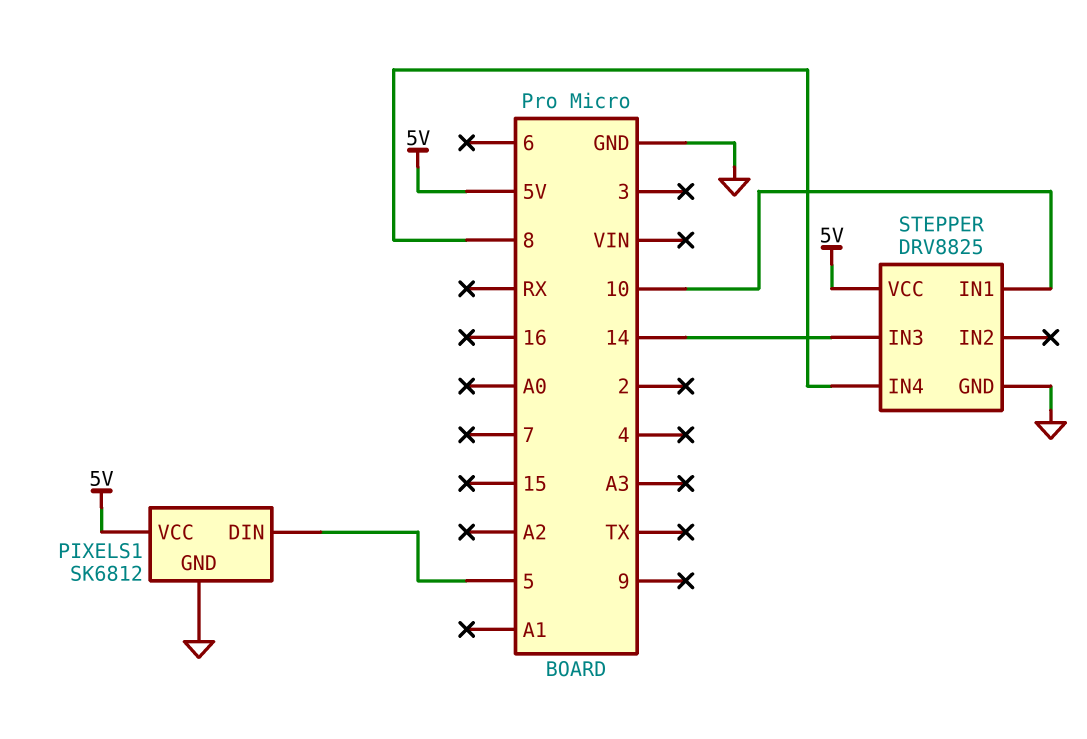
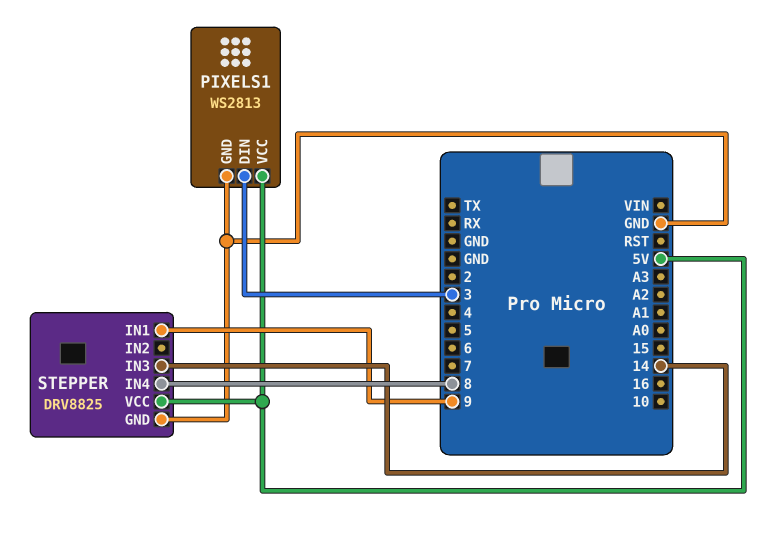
PIXELS1: SK6812 -> WS2813
PIXELS1 pin DIN: 5 -> 3
STEPPER pin IN1: 10 -> 9

